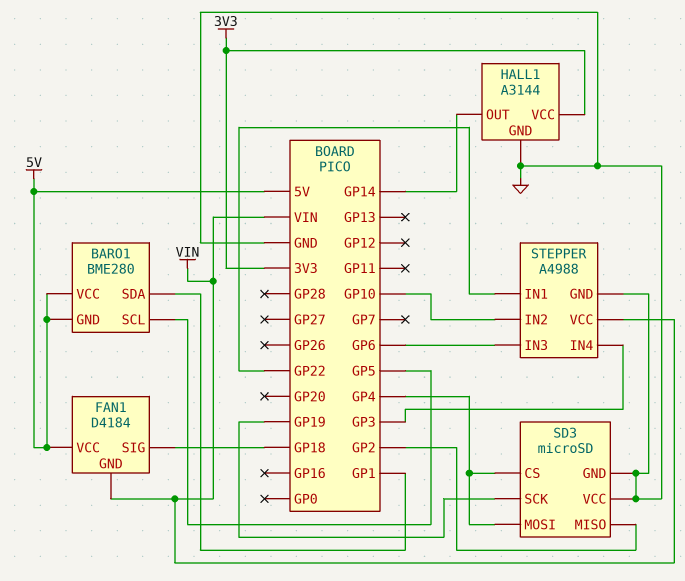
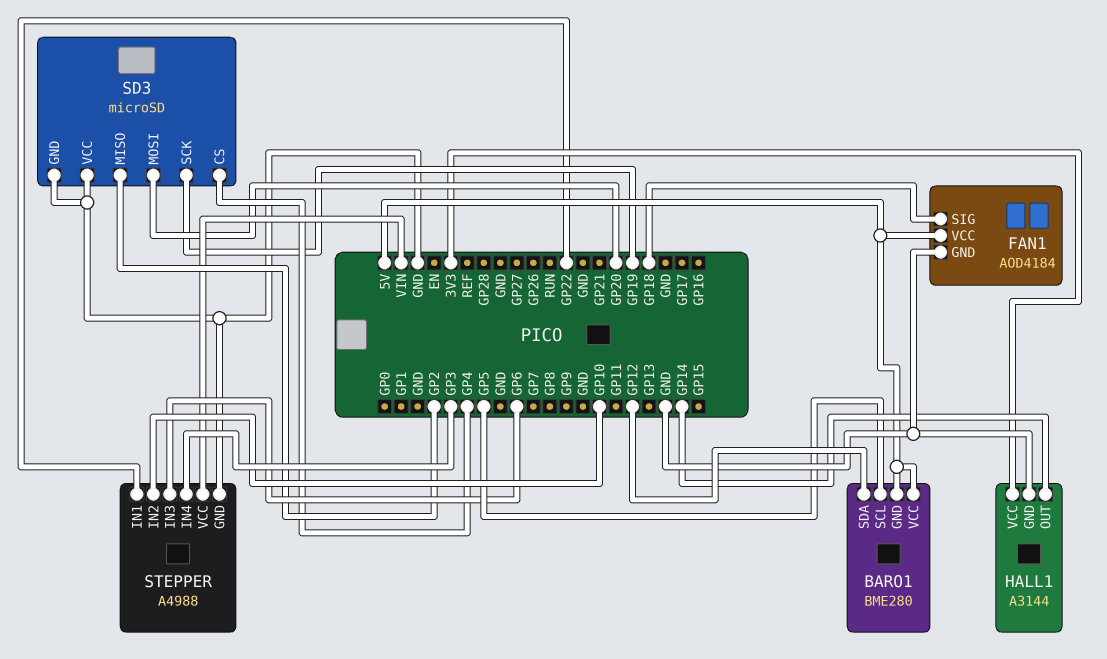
BARO1 pin SDA: GP1 -> GP12
FAN1: D4184 -> AOD4184
FAN1 pin GND: VIN -> GND
SD3 pin MOSI: GP4 -> GP20

